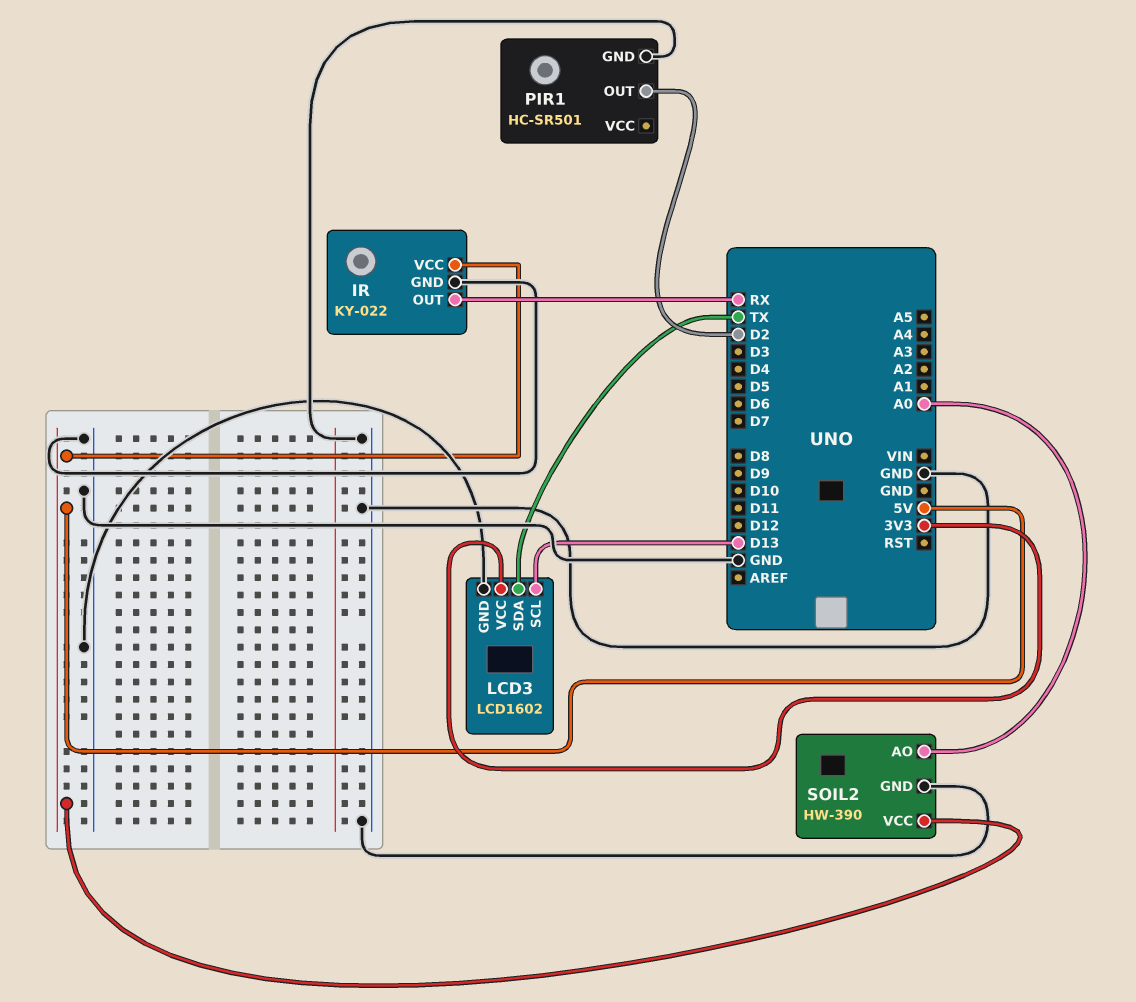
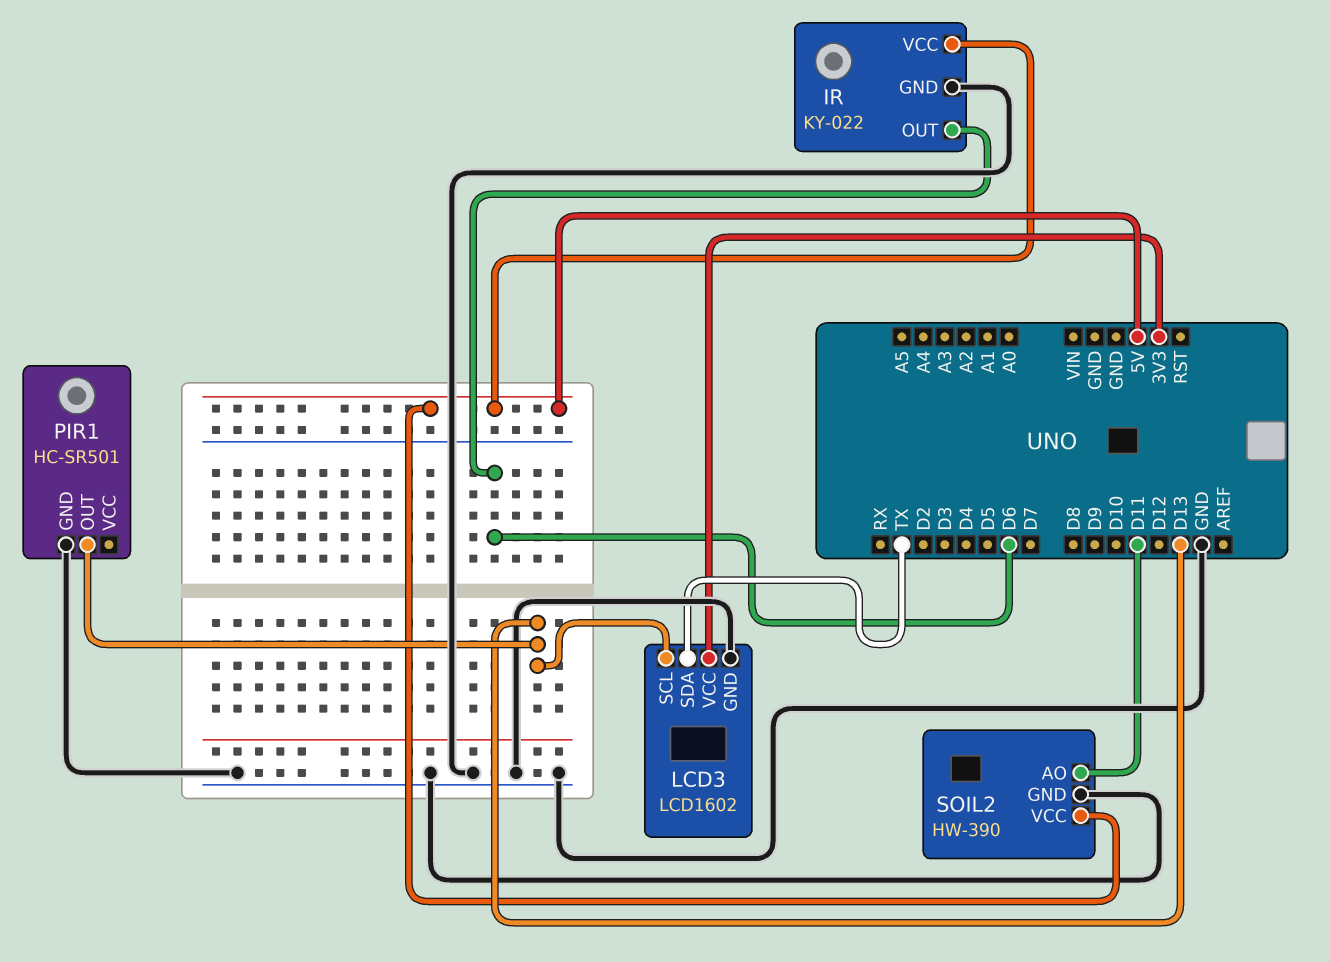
IR pin OUT: RX -> D6
PIR1 pin OUT: D2 -> D13
SOIL2 pin AO: A0 -> D11

